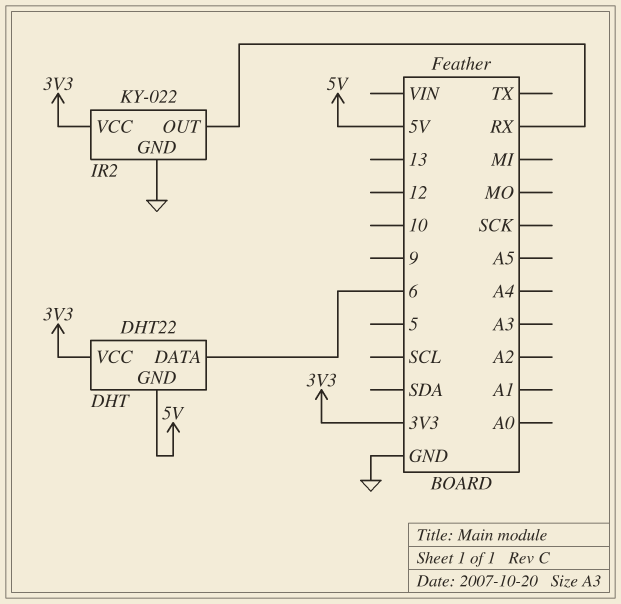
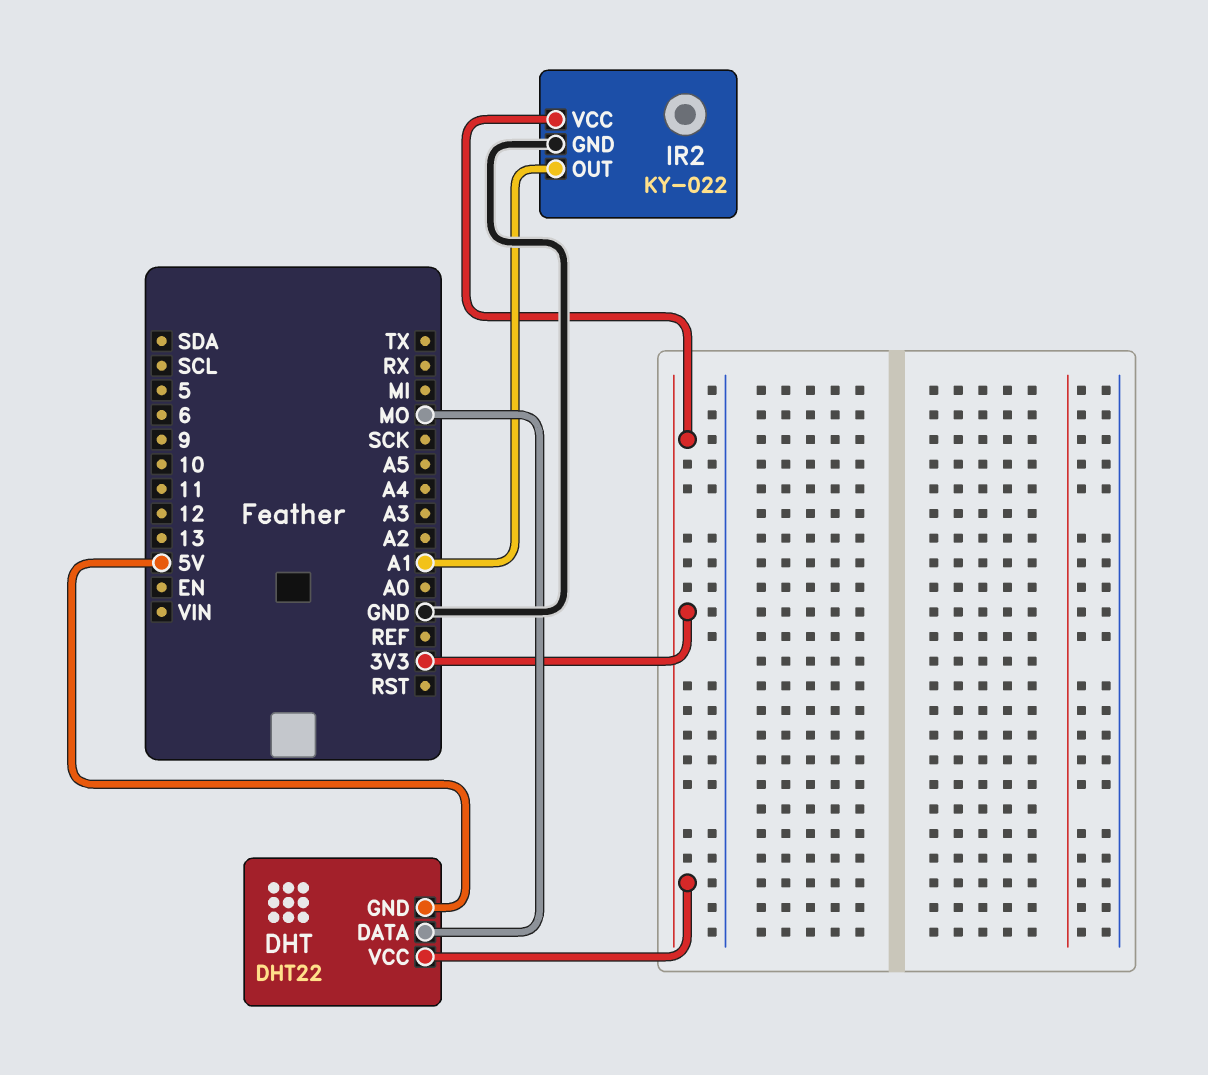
DHT pin DATA: 6 -> MO
IR2 pin OUT: RX -> A1

